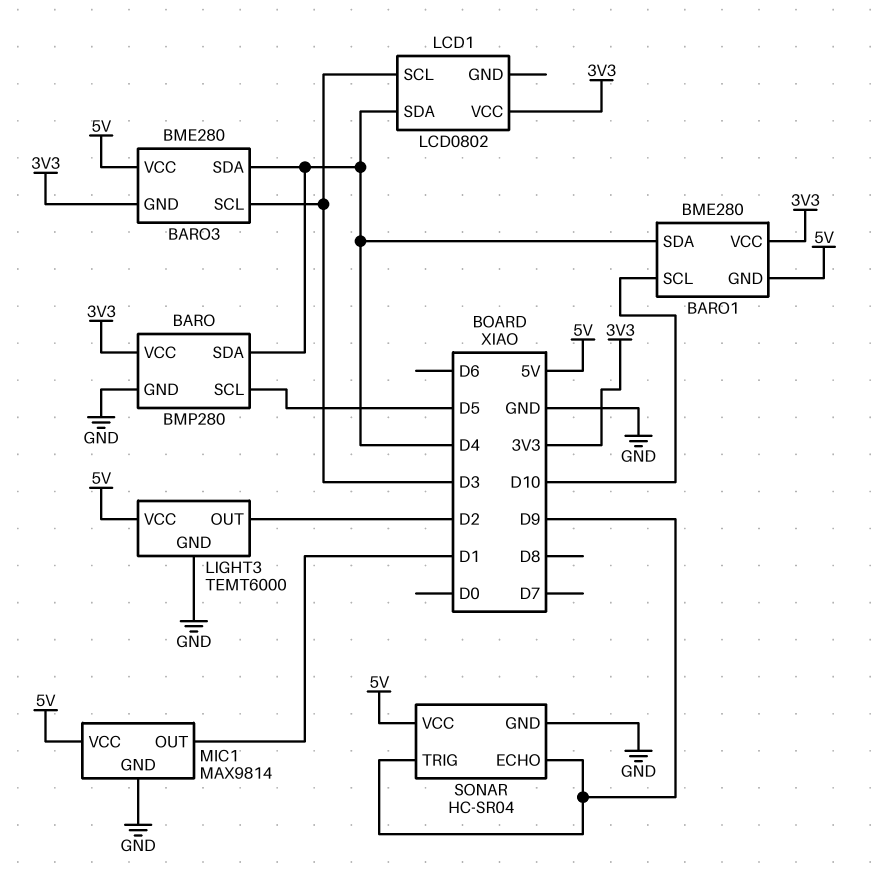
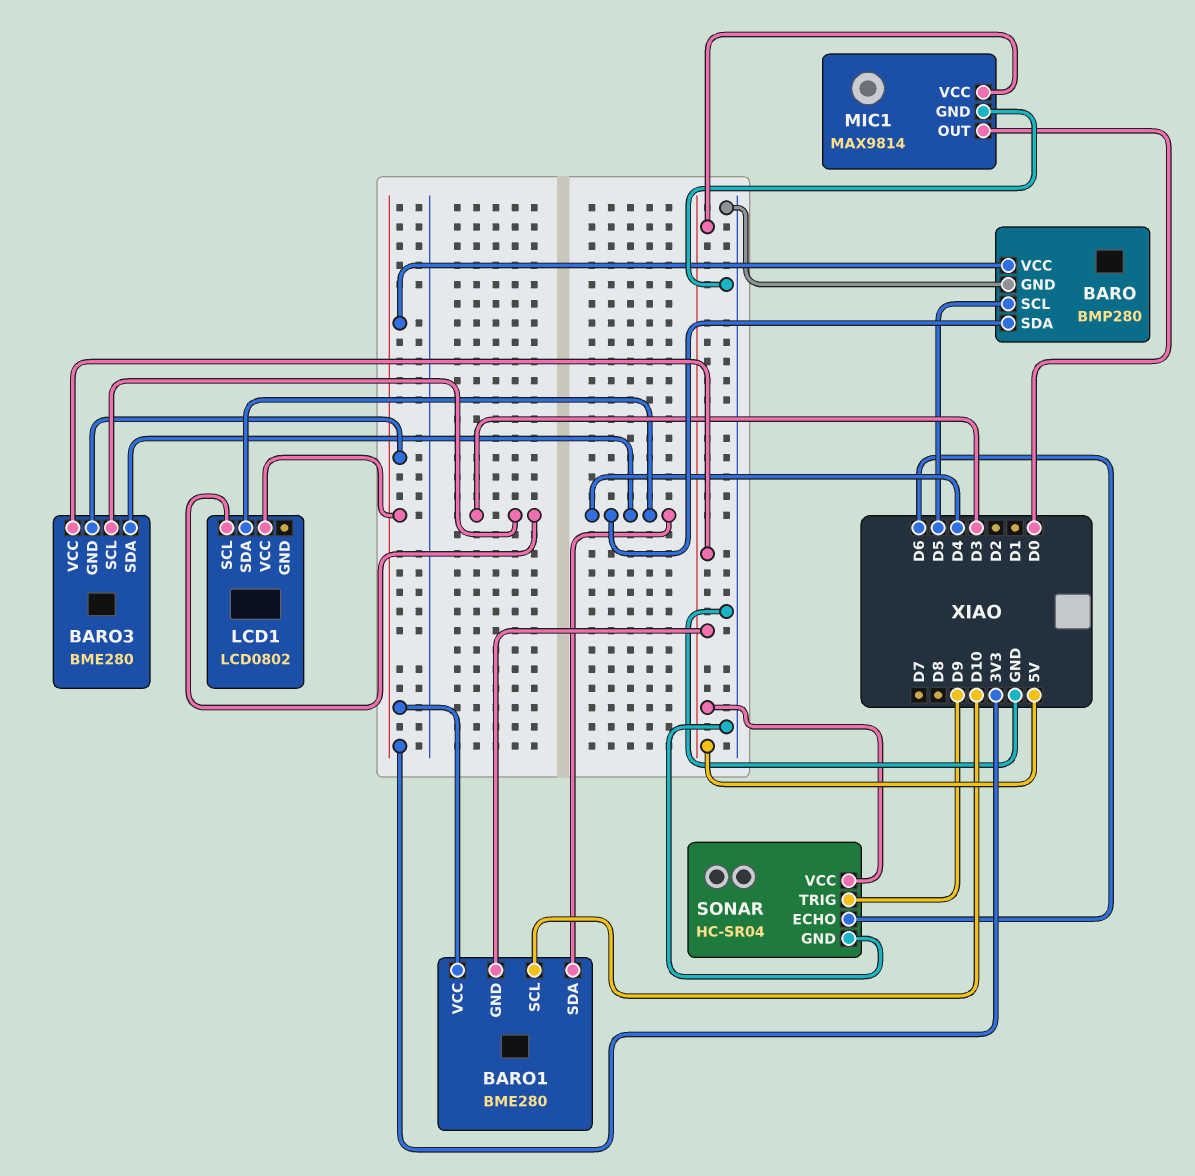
LIGHT3: TEMT6000 -> none
LIGHT3 pin GND: GND -> none
LIGHT3 pin OUT: D2 -> none
LIGHT3 pin VCC: 5V -> none
MIC1 pin OUT: D1 -> D0
SONAR pin ECHO: D9 -> D6

